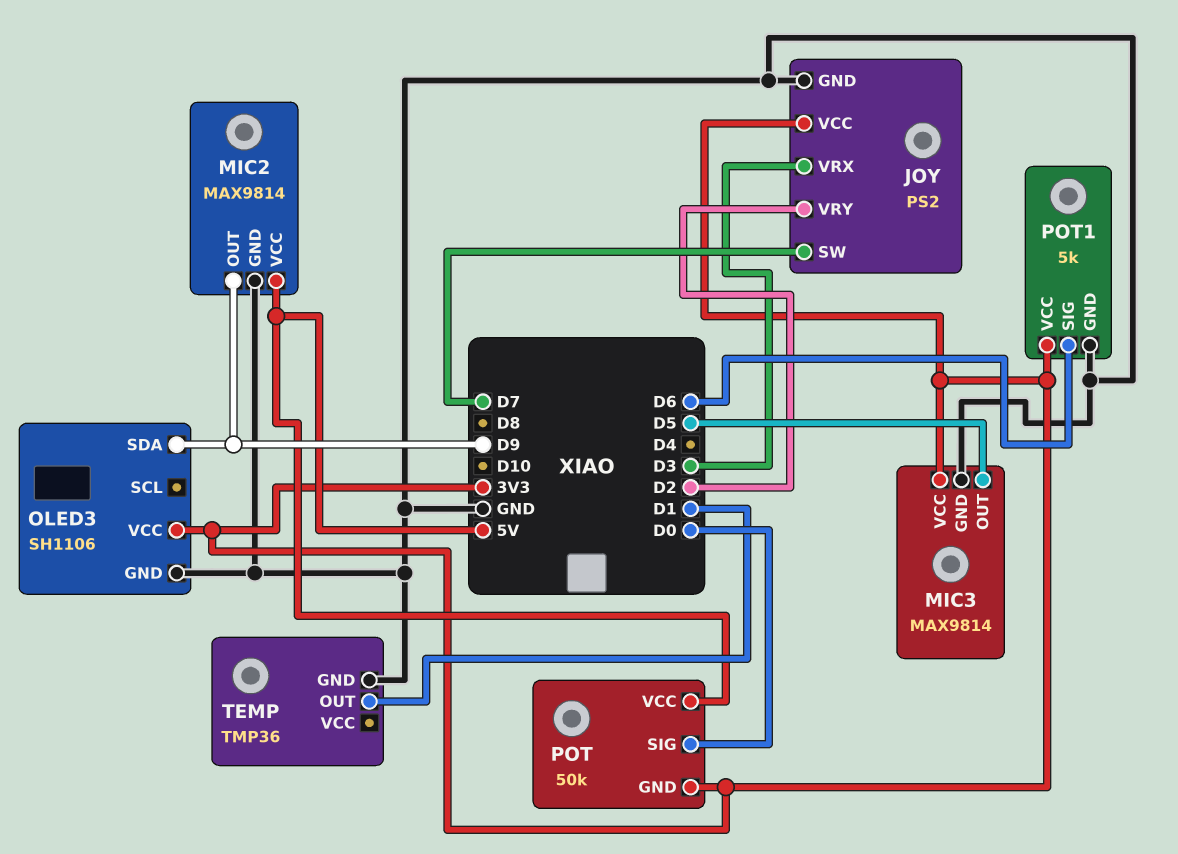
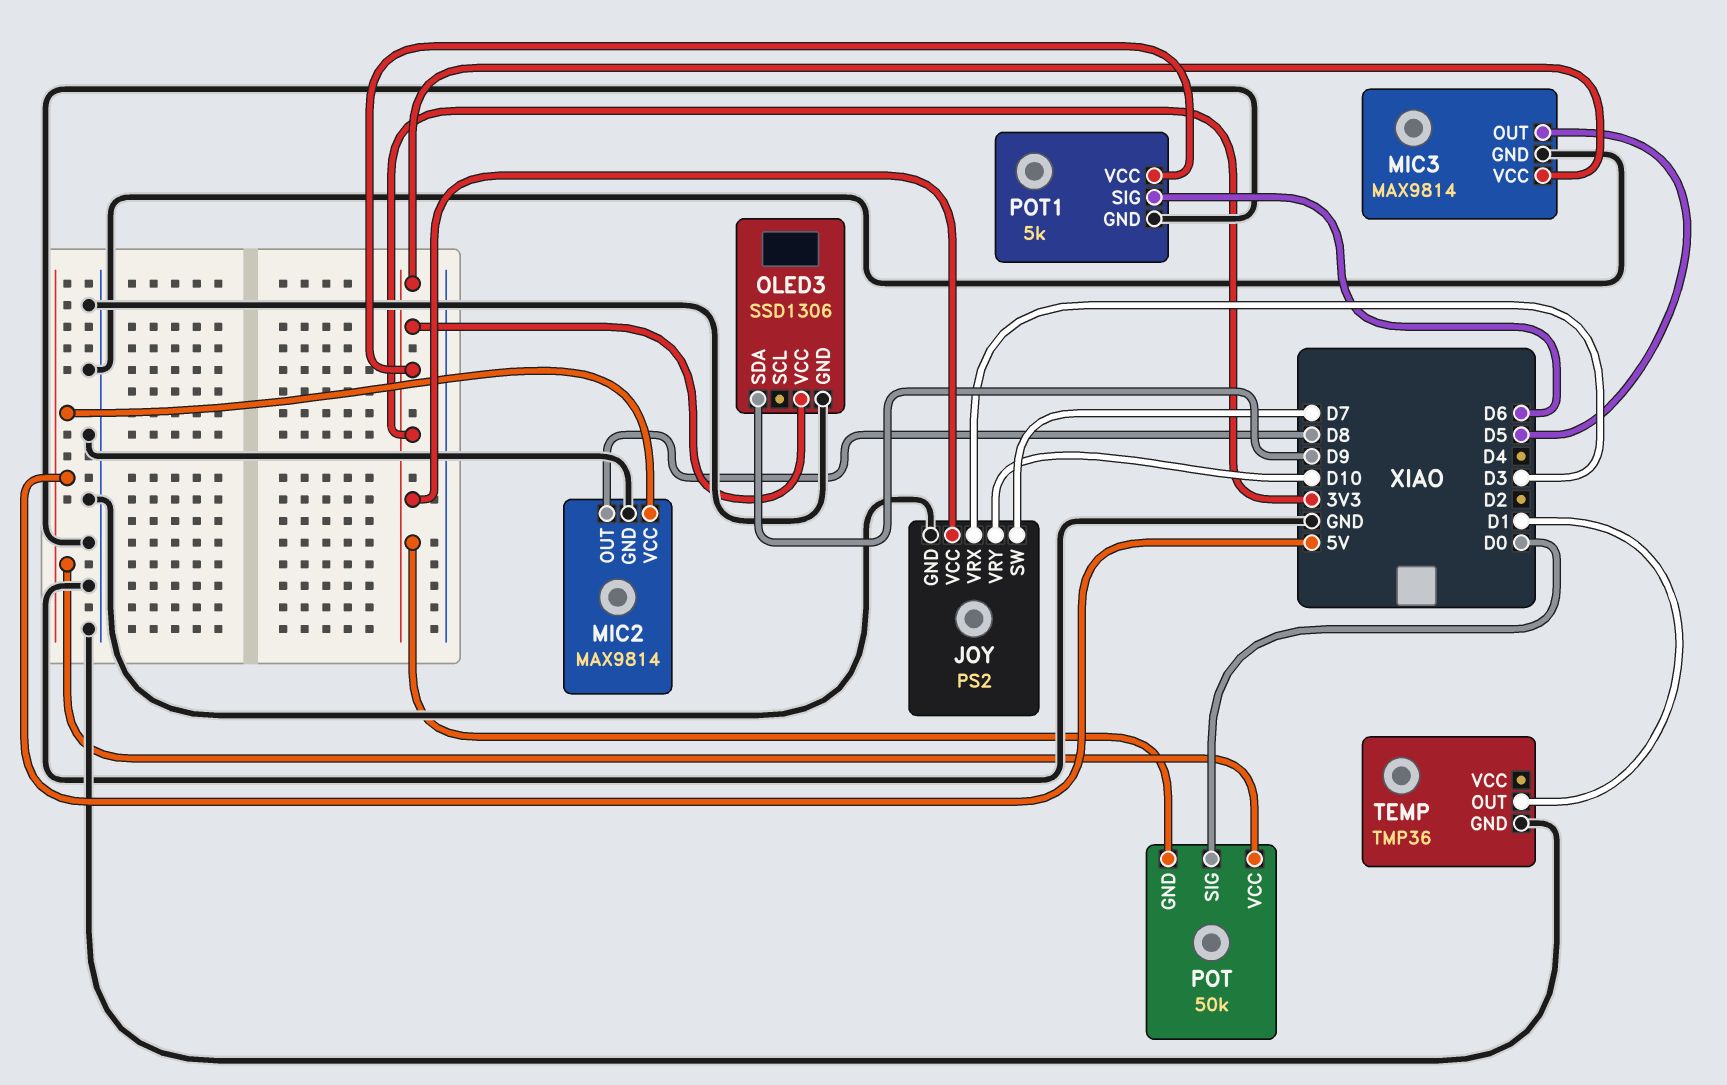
JOY pin VRY: D2 -> D10
MIC2 pin OUT: D9 -> D8
OLED3: SH1106 -> SSD1306

